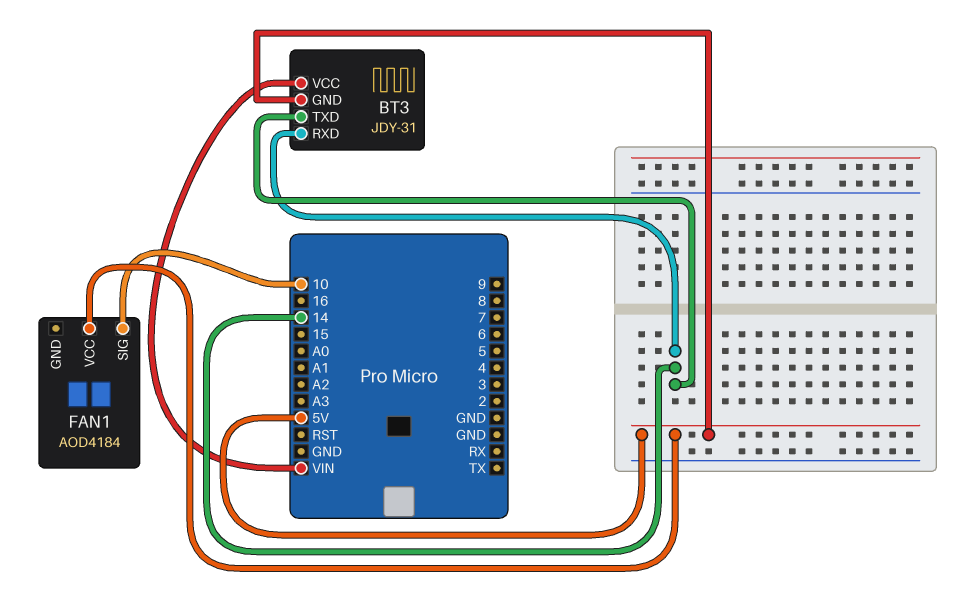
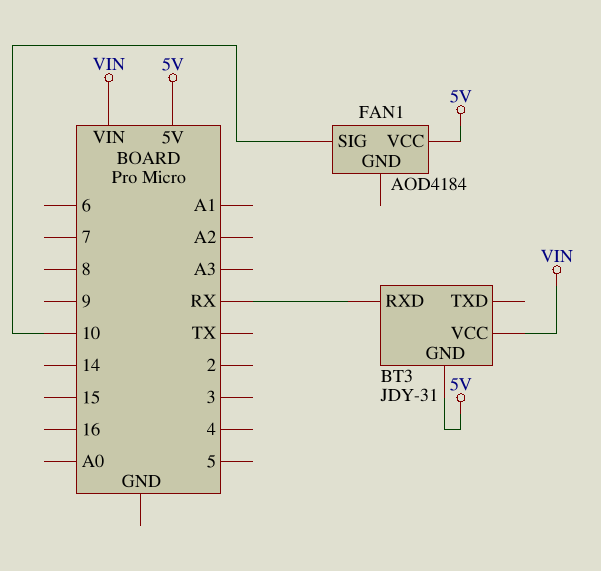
BT3 pin RXD: 14 -> RX
BT3 pin TXD: 14 -> none

